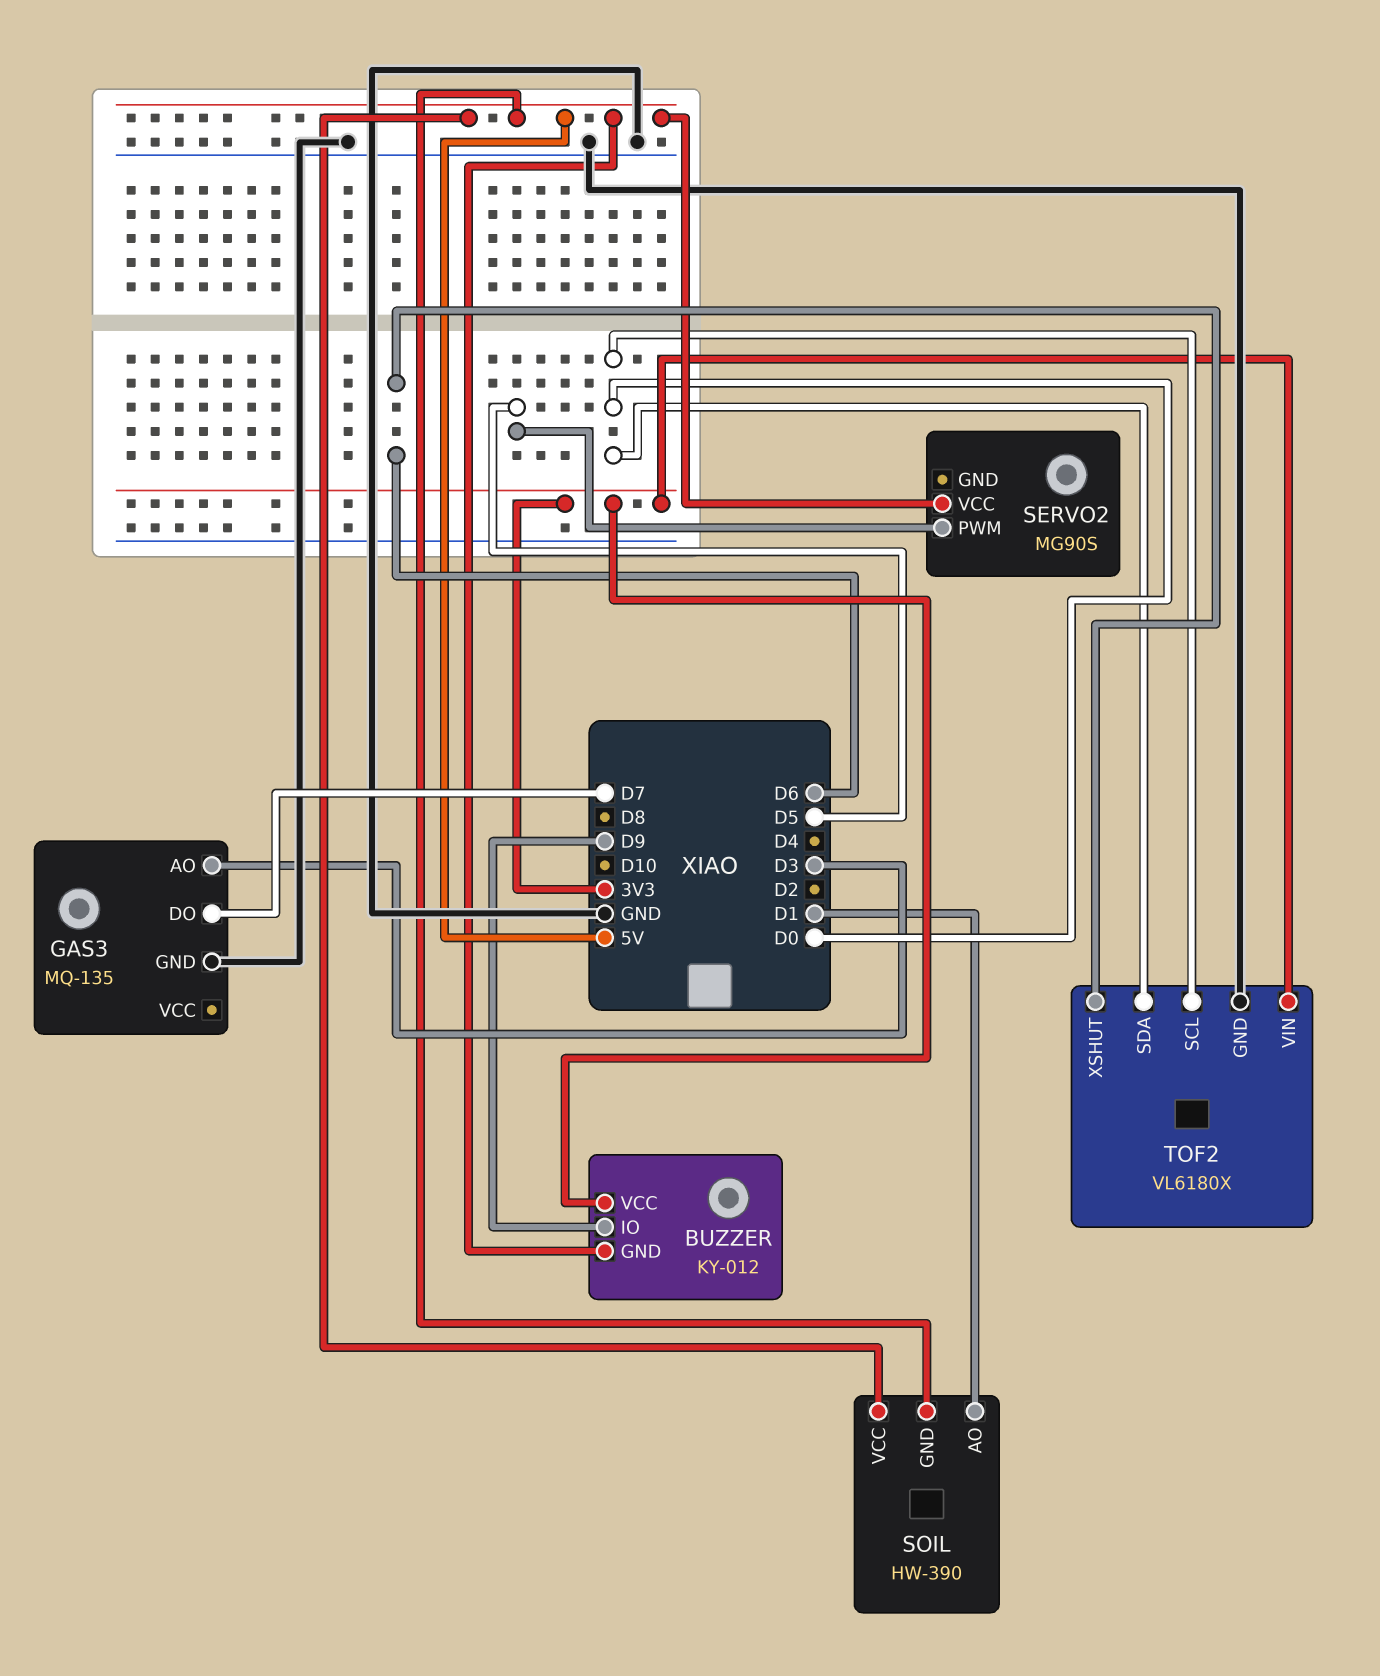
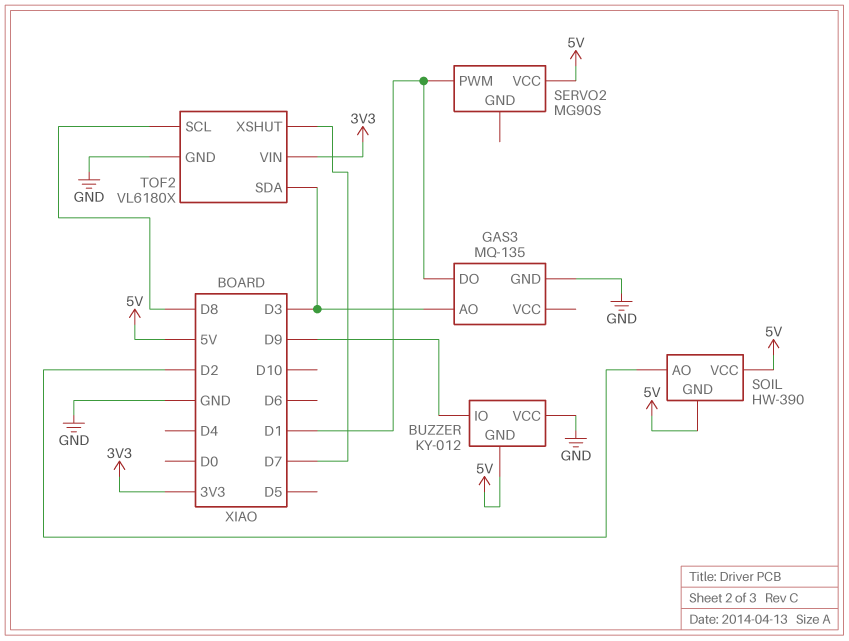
BUZZER pin VCC: 3V3 -> GND
GAS3 pin DO: D7 -> D1
SERVO2 pin PWM: D5 -> D1
SOIL pin AO: D1 -> D2
TOF2 pin SCL: D0 -> D8
TOF2 pin SDA: D0 -> D3
TOF2 pin XSHUT: D6 -> D7

